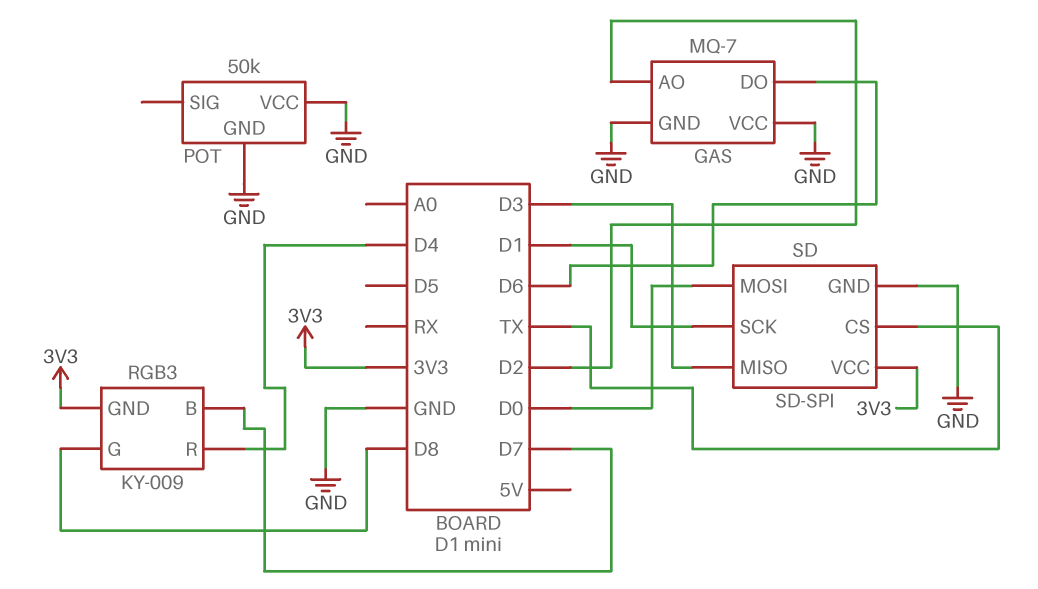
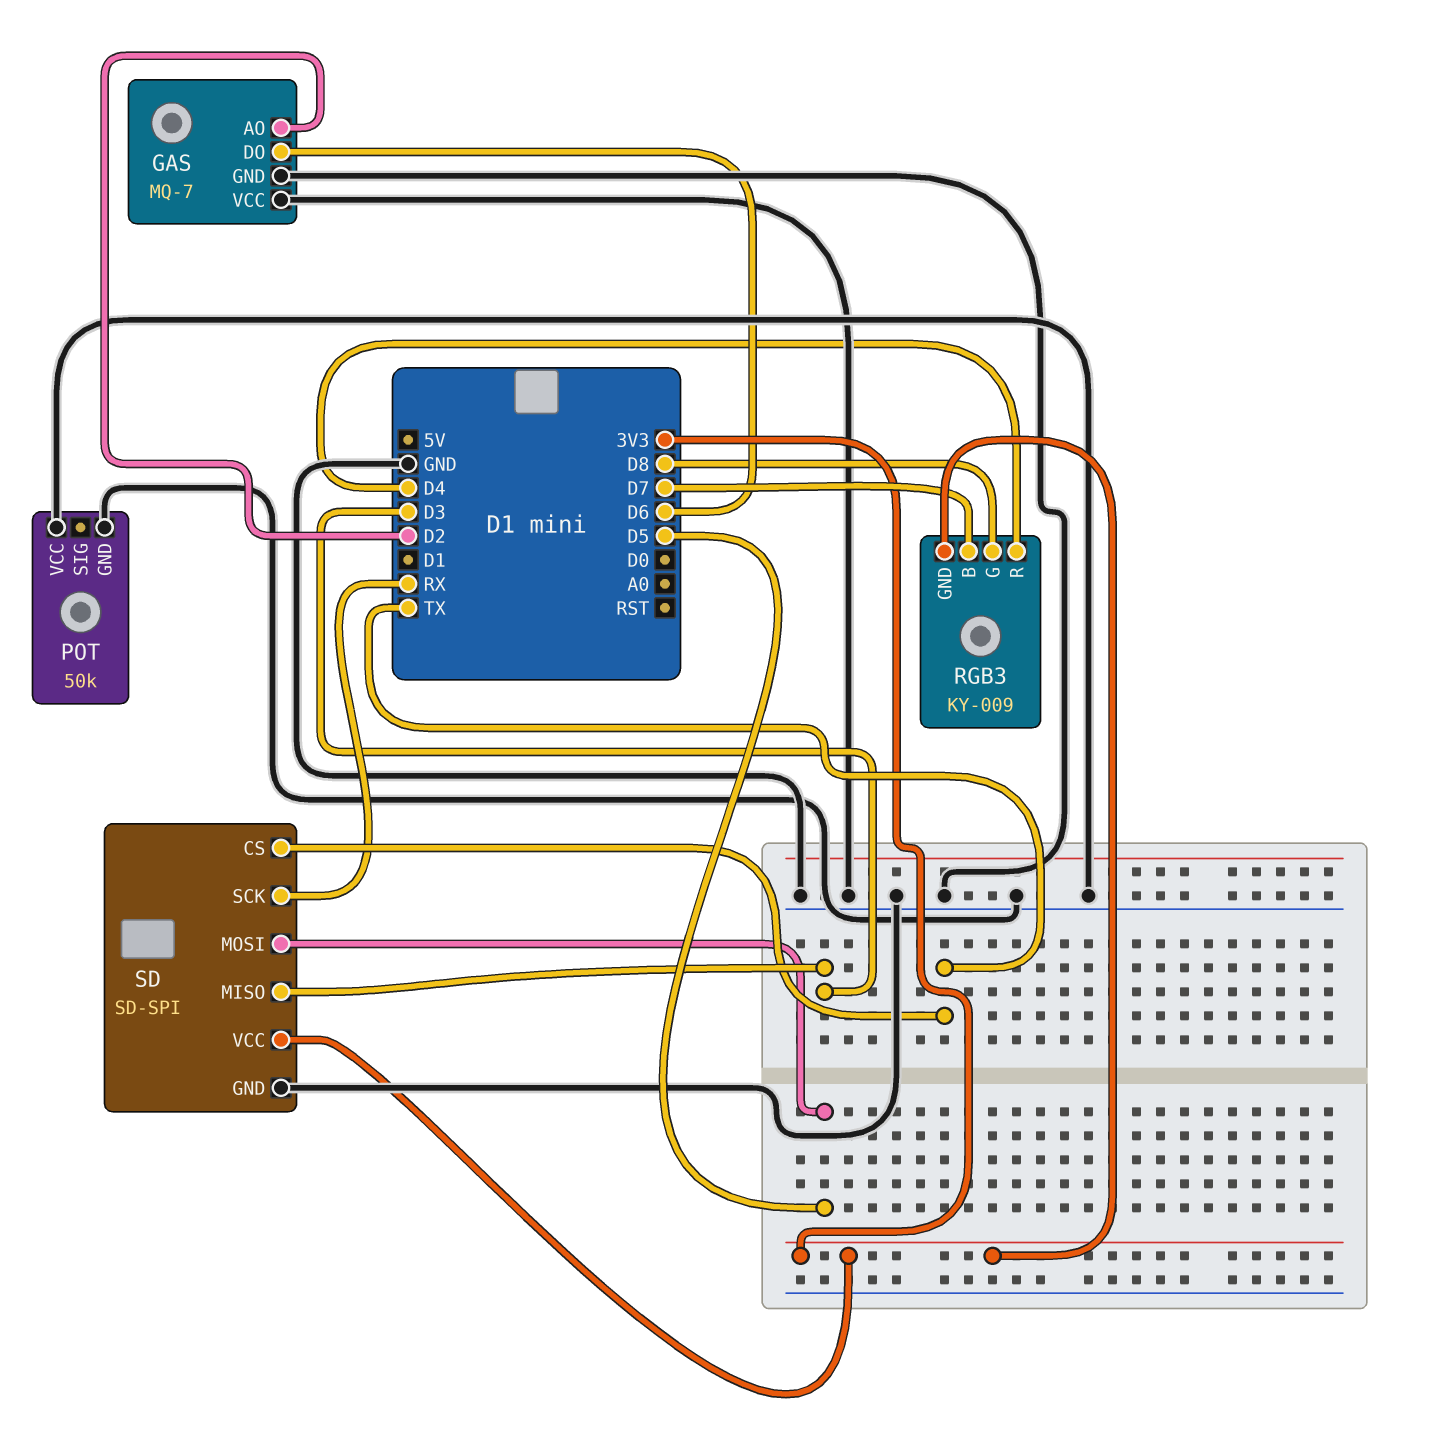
SD pin MOSI: D0 -> D5
SD pin SCK: D1 -> RX

